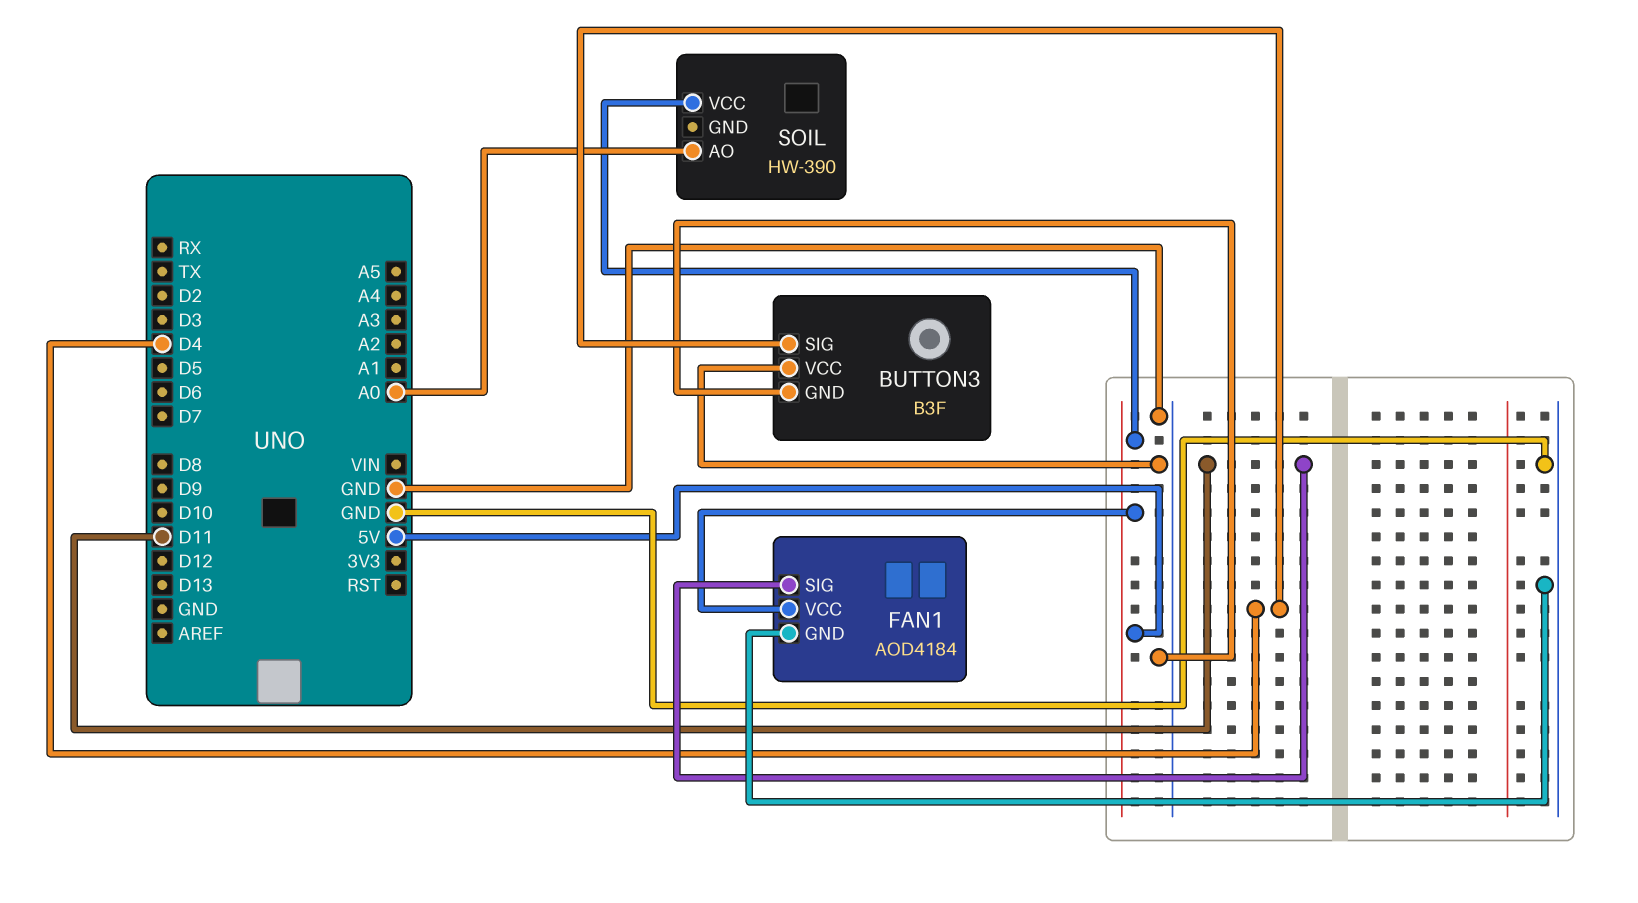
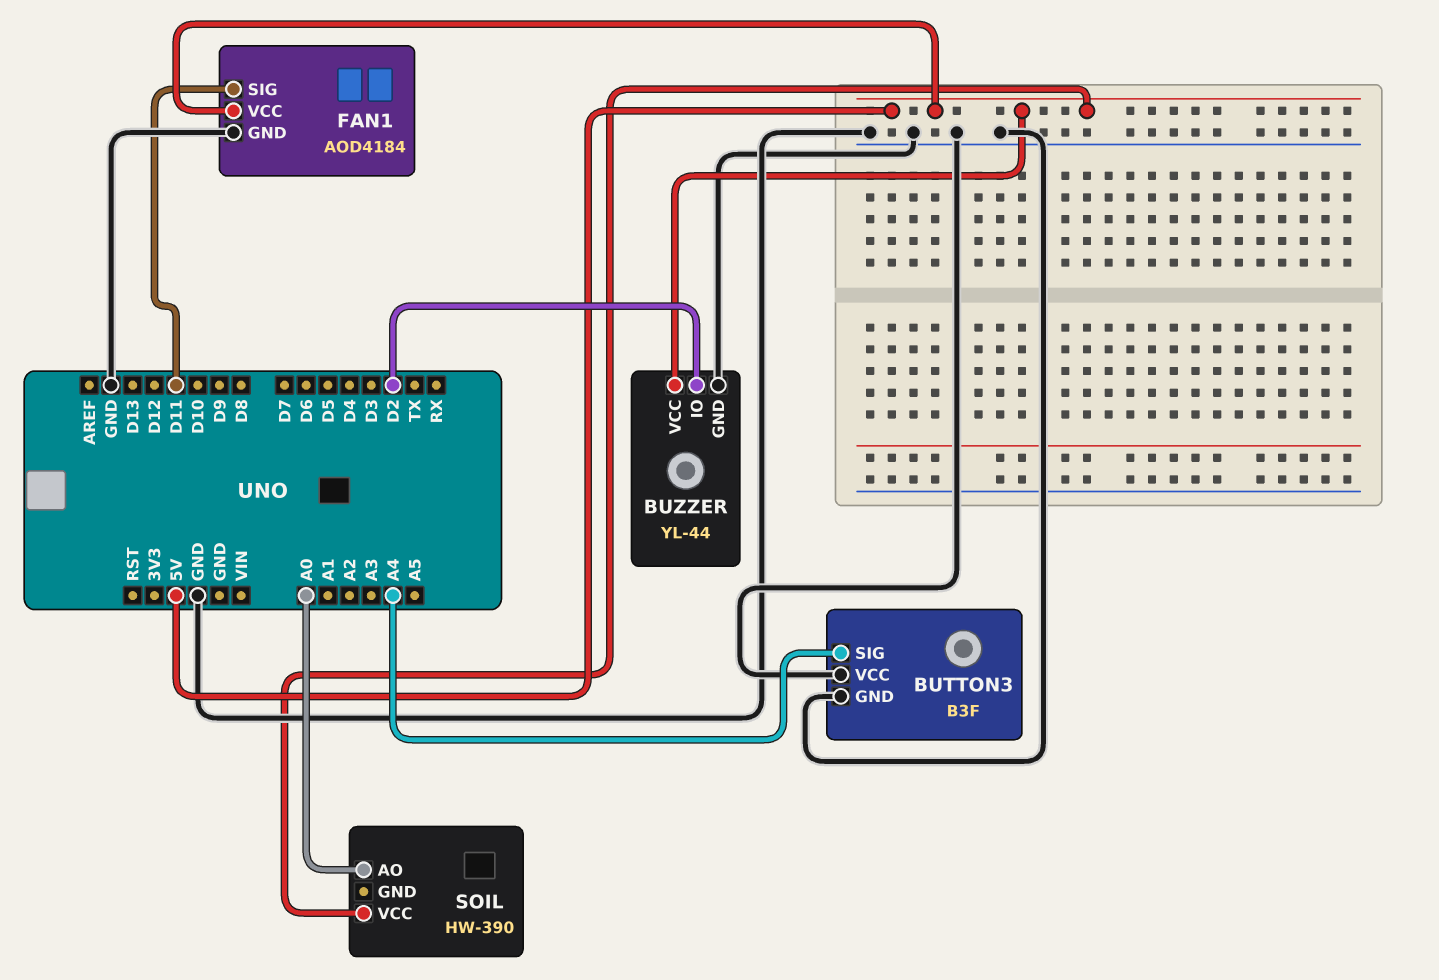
BUTTON3 pin SIG: D4 -> A4
BUZZER: none -> YL-44
BUZZER pin GND: none -> GND
BUZZER pin IO: none -> D2
BUZZER pin VCC: none -> 5V

